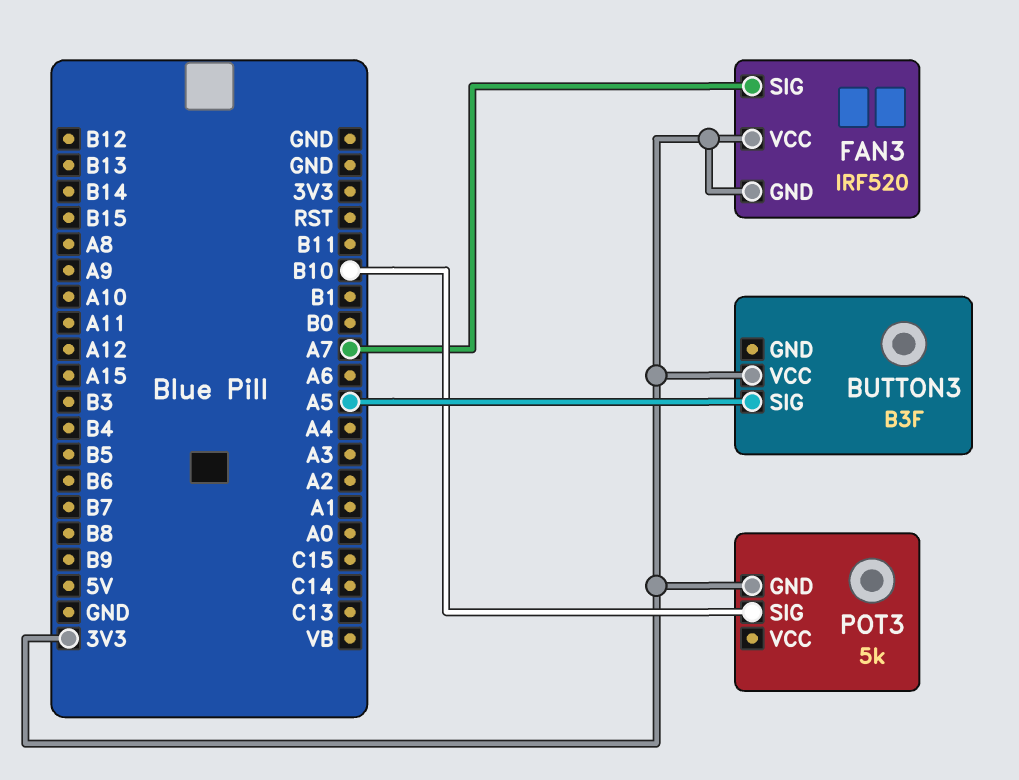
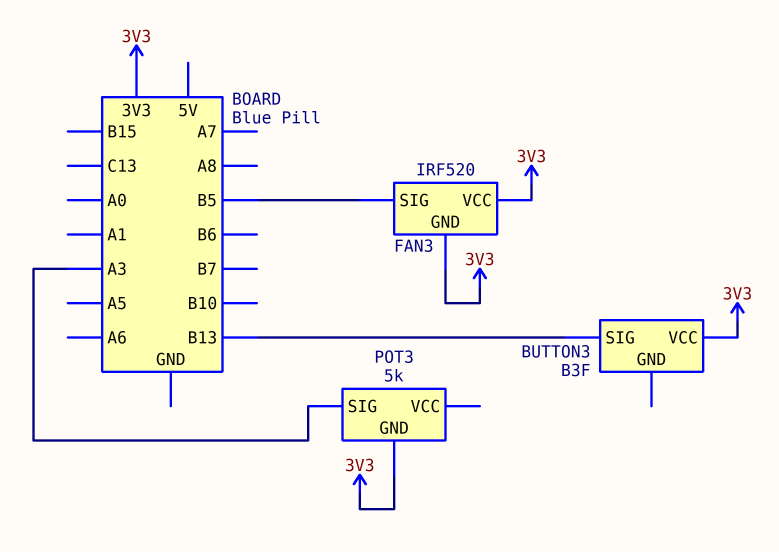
BUTTON3 pin SIG: A5 -> B13
FAN3 pin SIG: A7 -> B5
POT3 pin SIG: B10 -> A3

